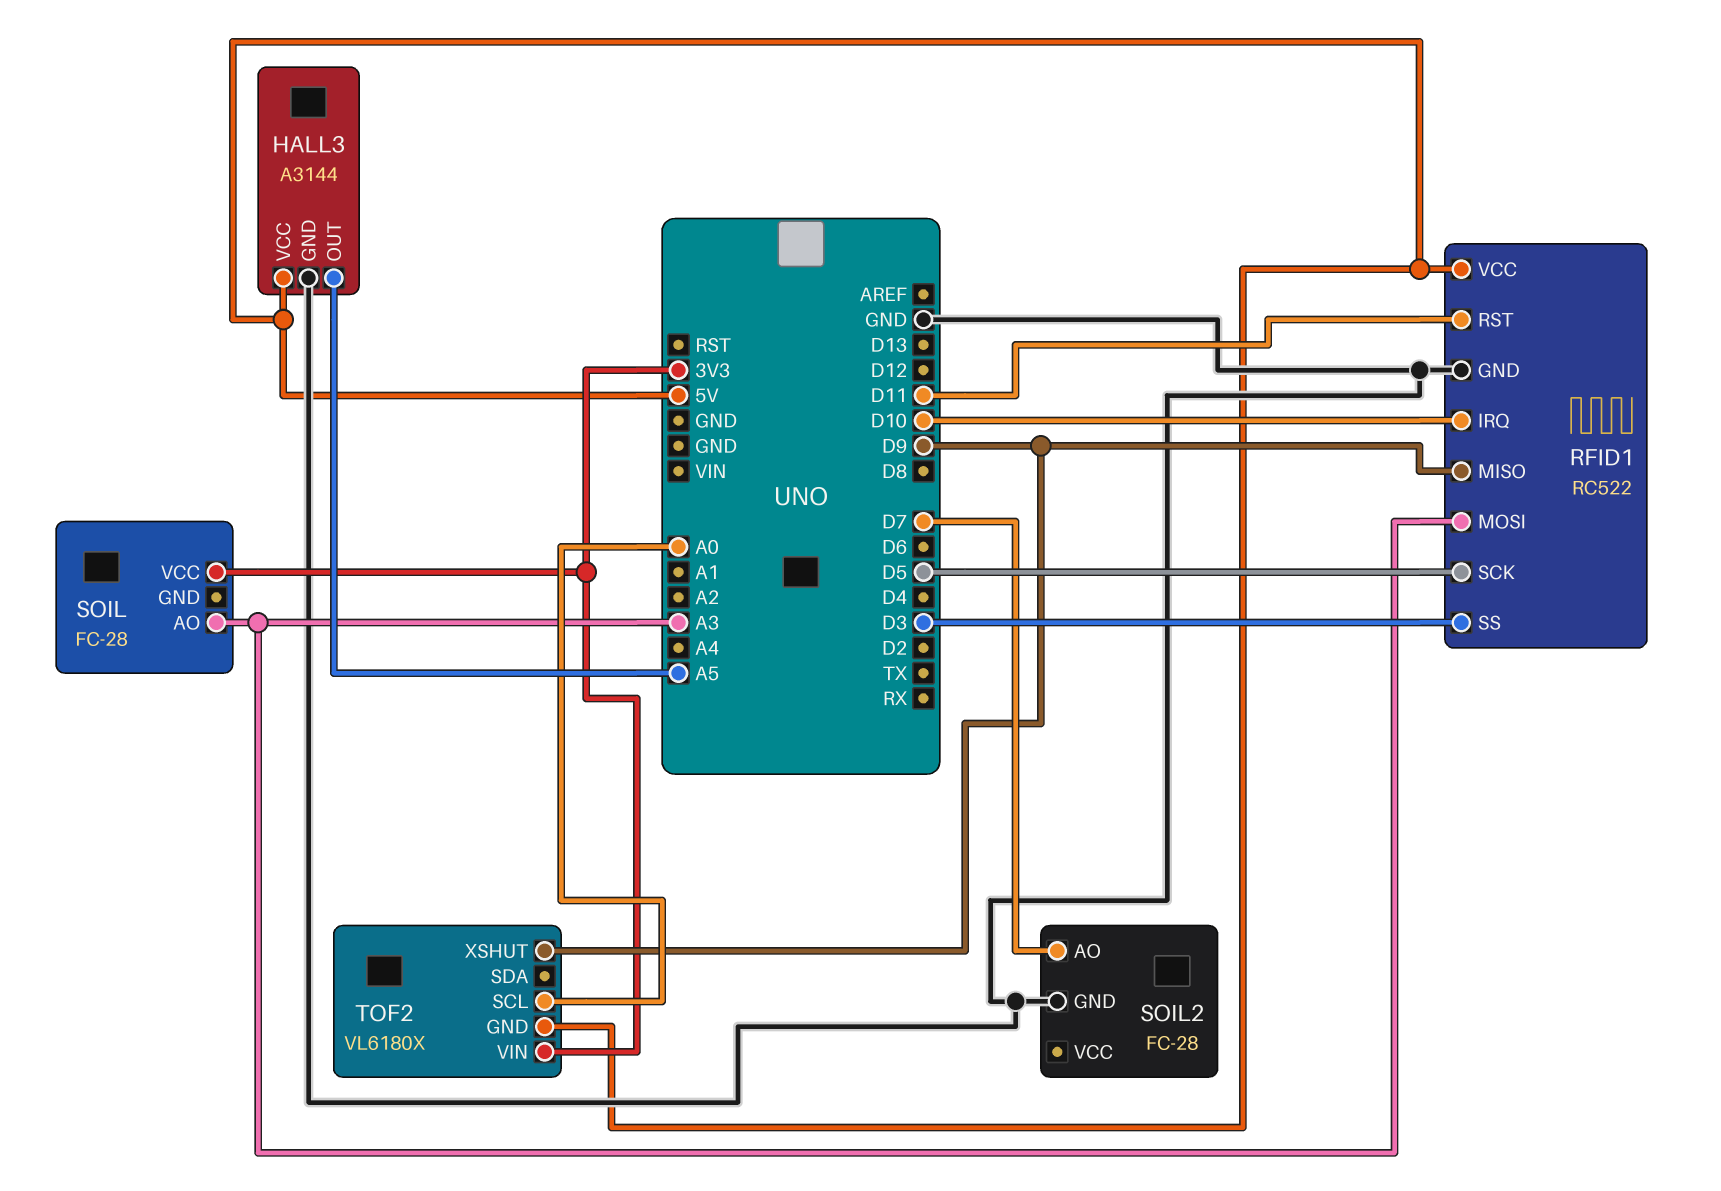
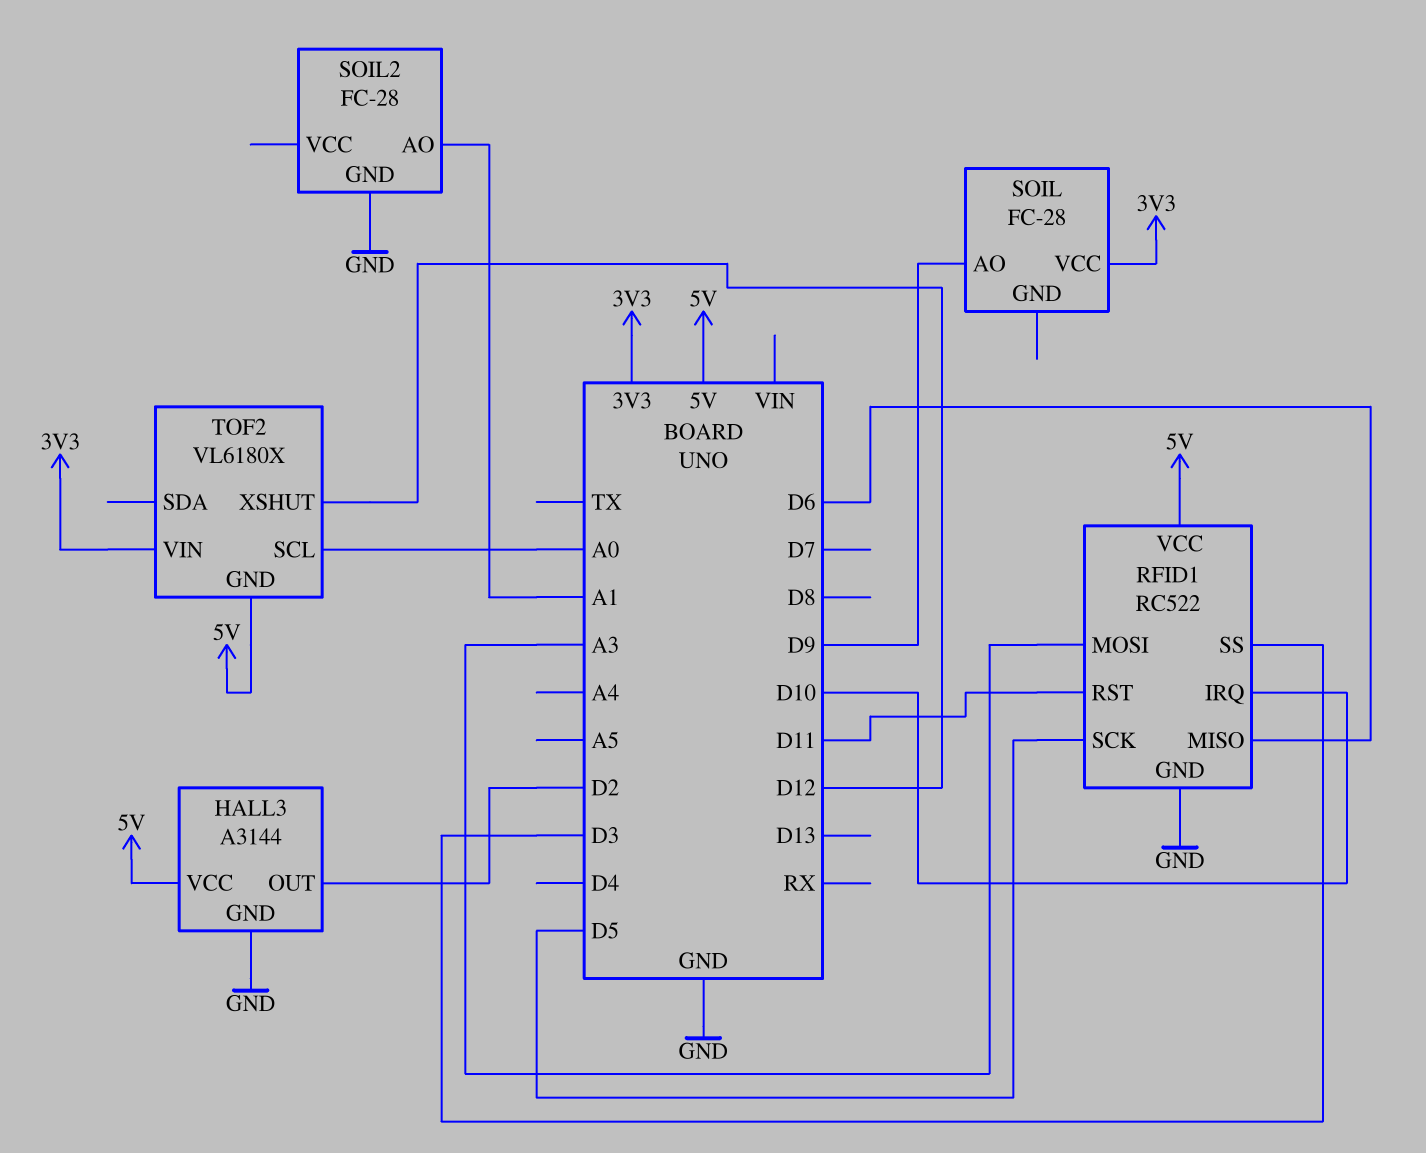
HALL3 pin OUT: A5 -> D2
RFID1 pin MISO: D9 -> D6
SOIL pin AO: A3 -> D9
SOIL2 pin AO: D7 -> A1
TOF2 pin XSHUT: D9 -> D12

